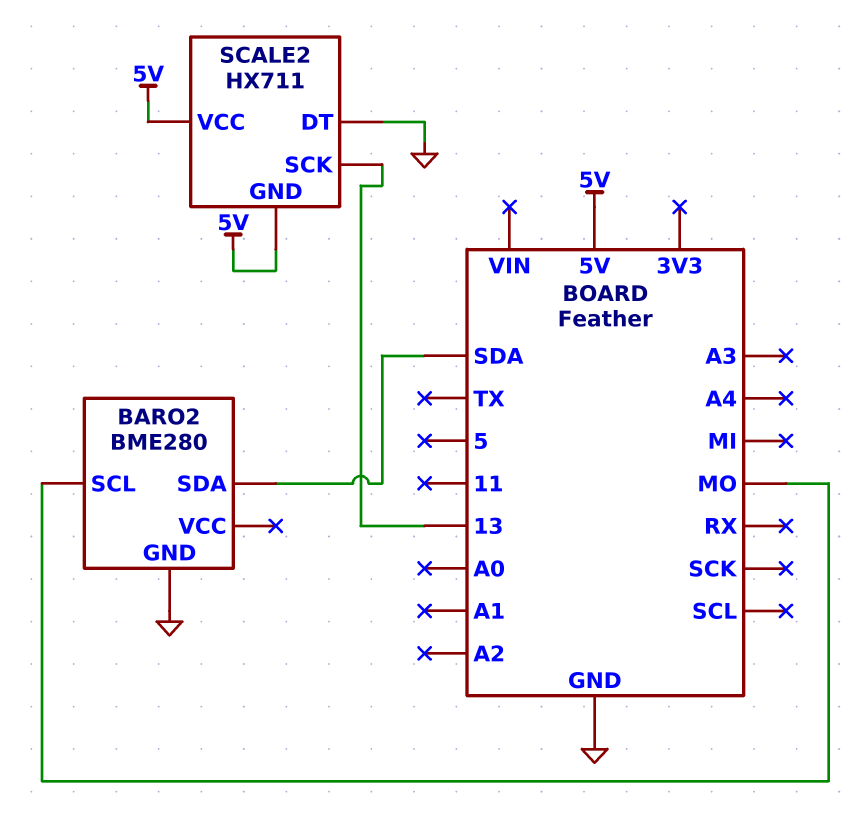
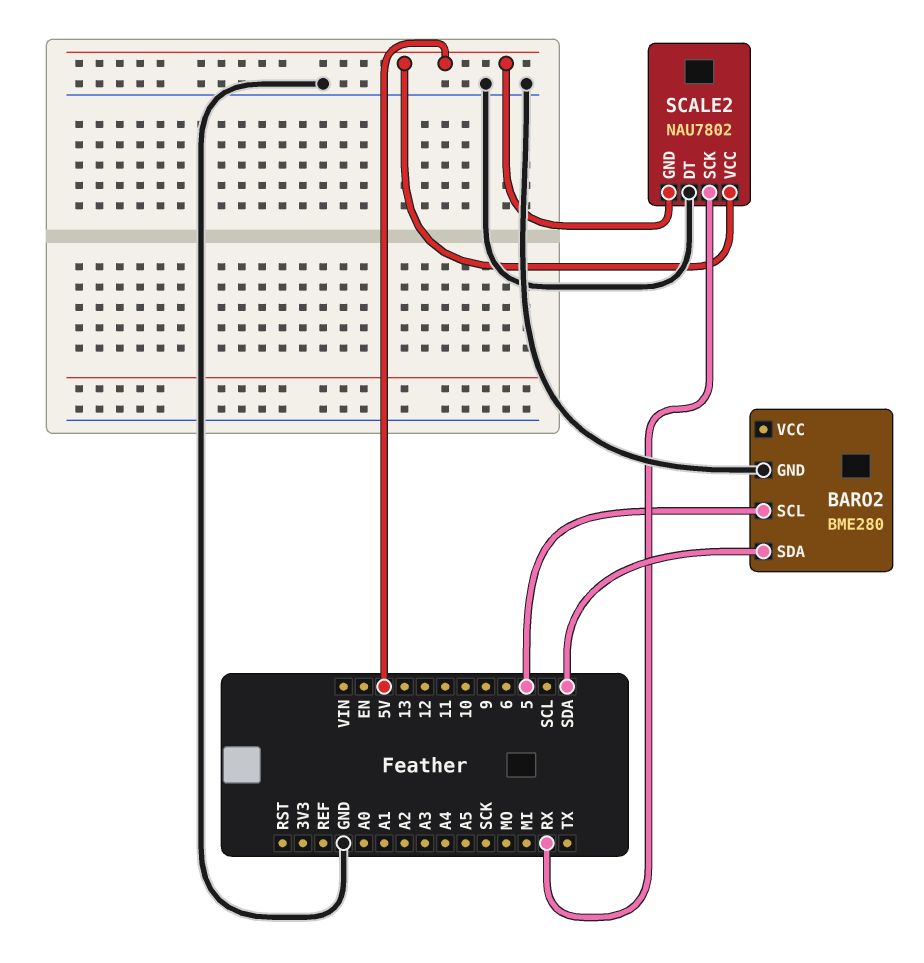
BARO2 pin SCL: MO -> 5
SCALE2: HX711 -> NAU7802
SCALE2 pin SCK: 13 -> RX

